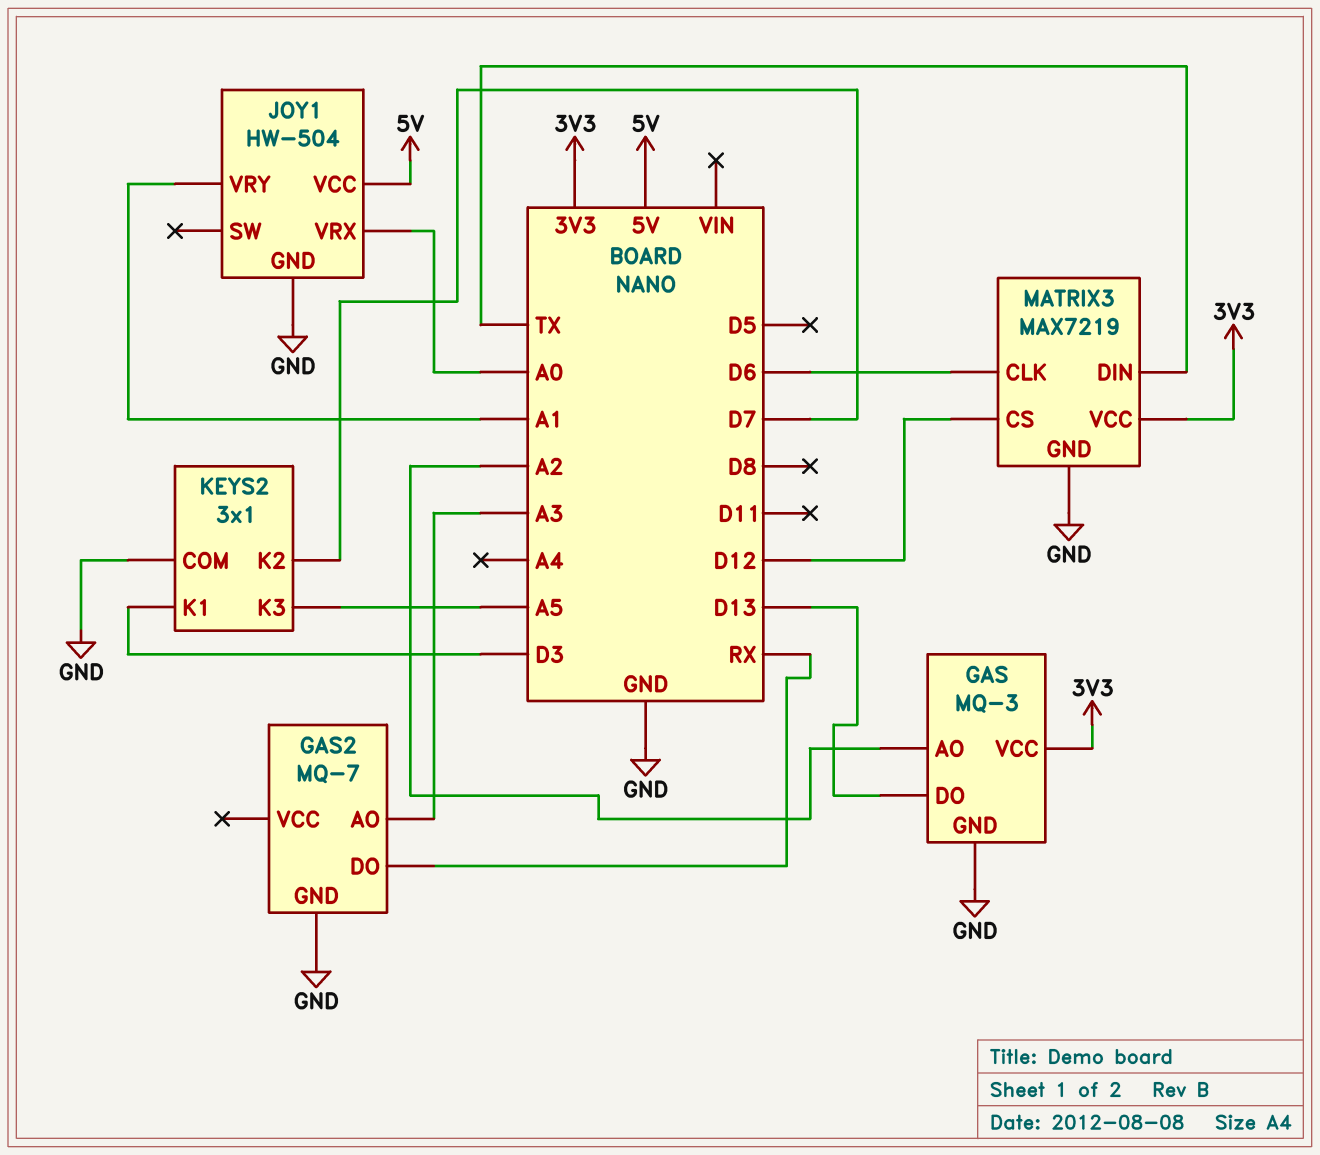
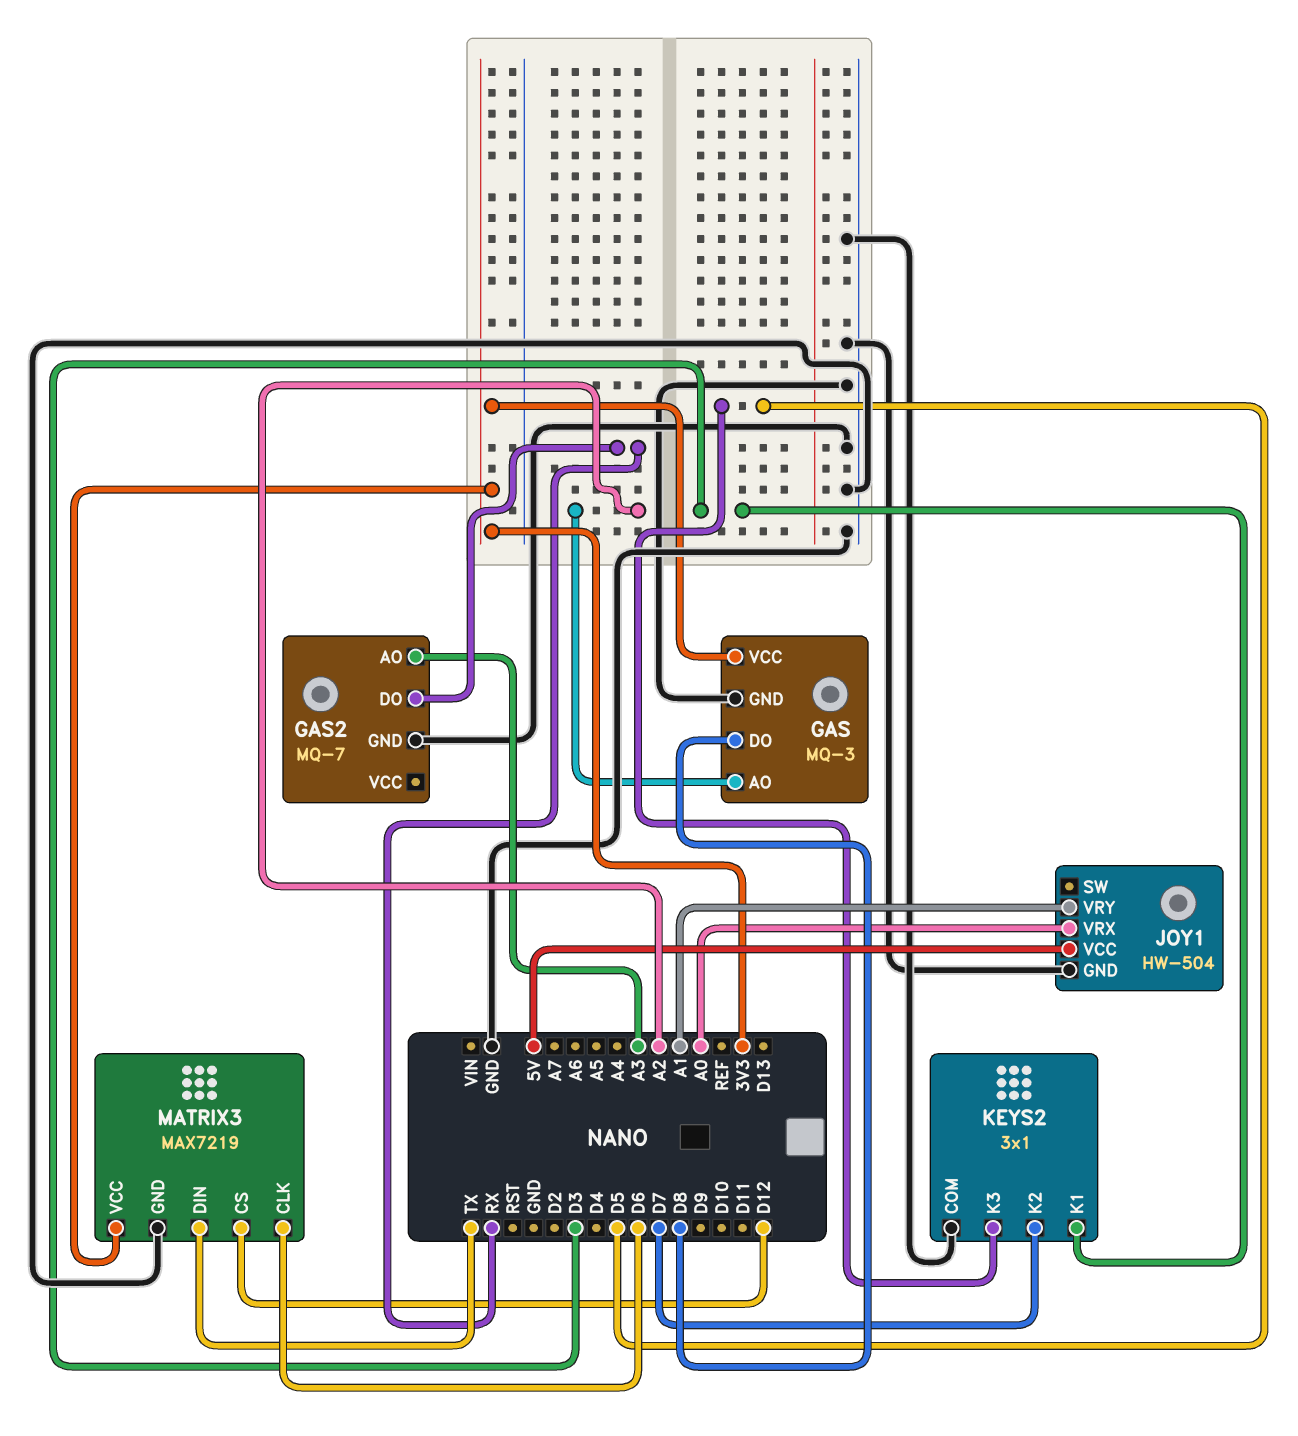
GAS pin DO: D13 -> D8
KEYS2 pin K3: A5 -> D5

